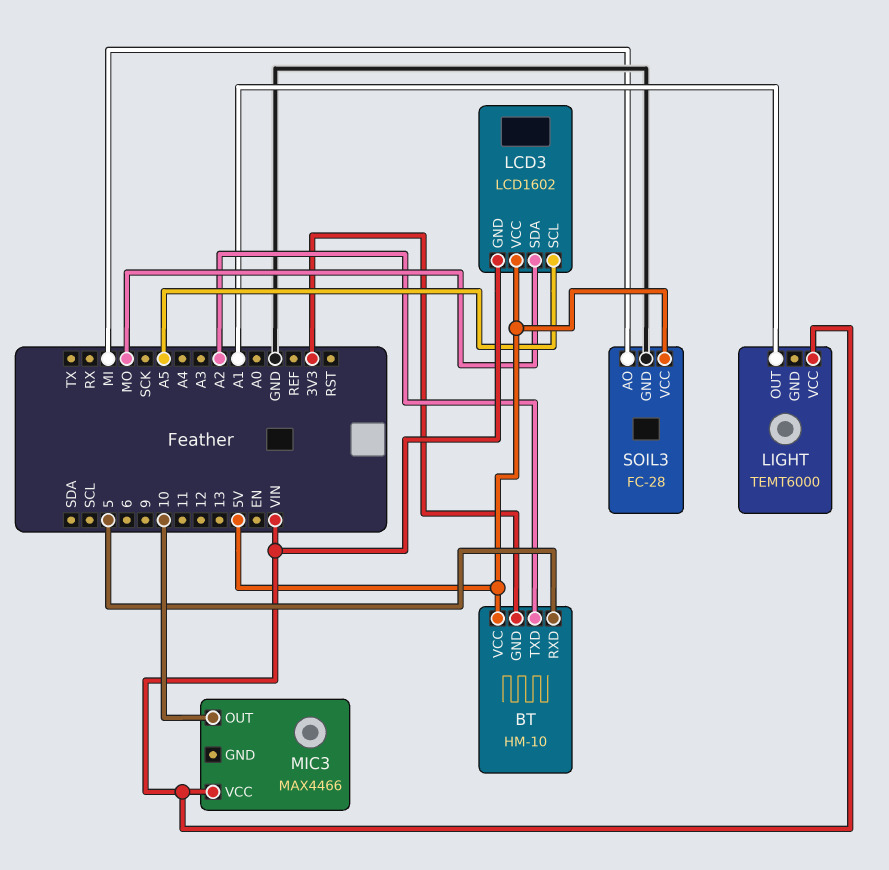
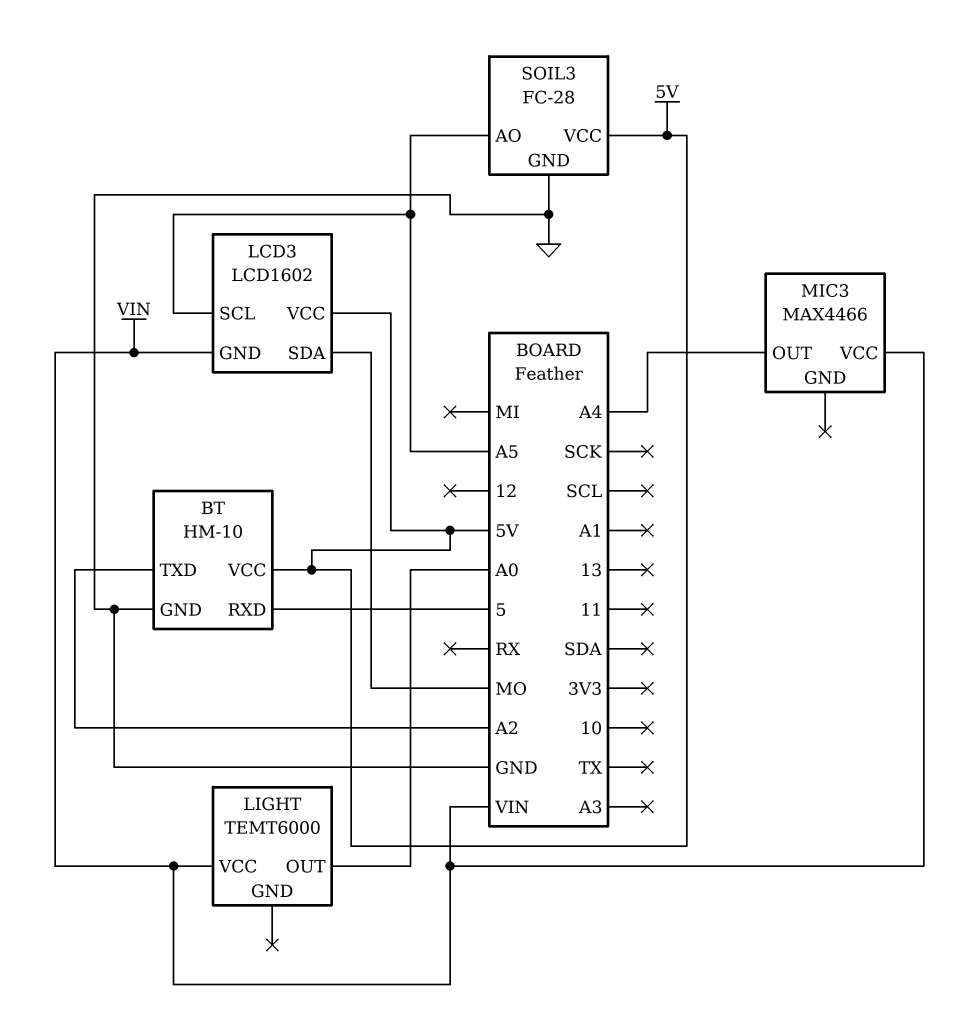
BT pin GND: 3V3 -> GND
LIGHT pin OUT: A1 -> A0
MIC3 pin OUT: 10 -> A4
SOIL3 pin AO: MI -> A5

